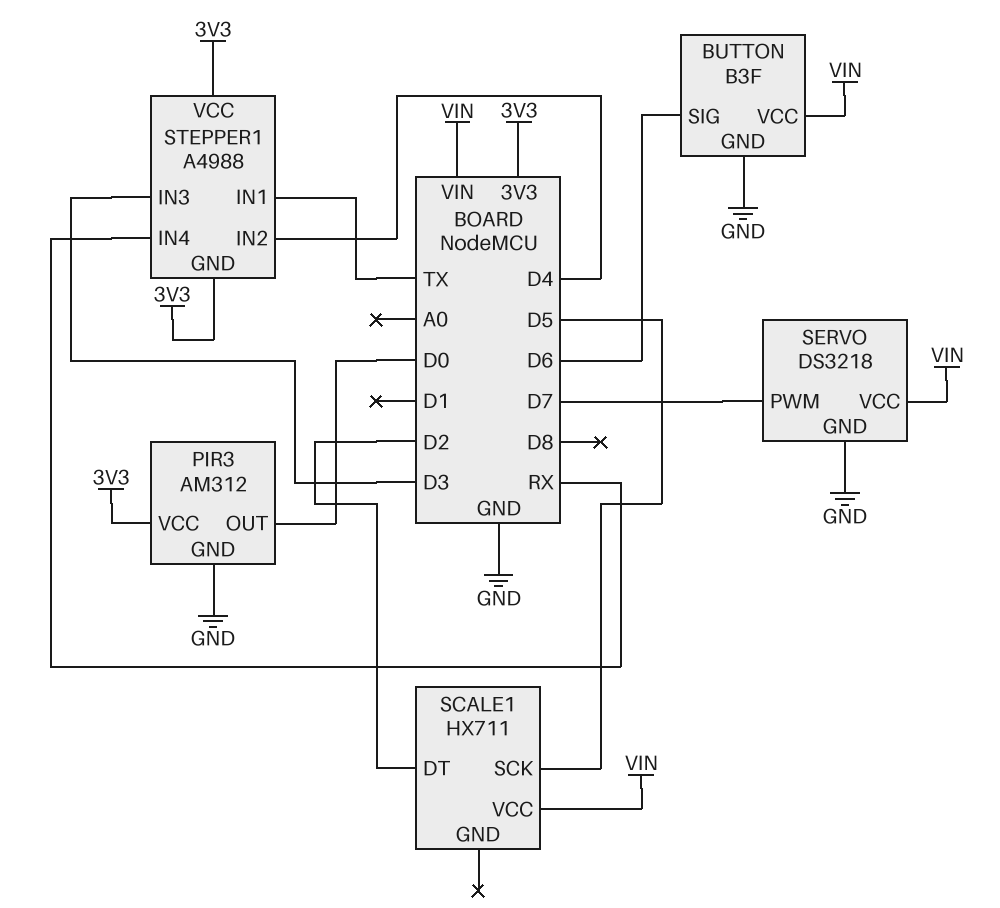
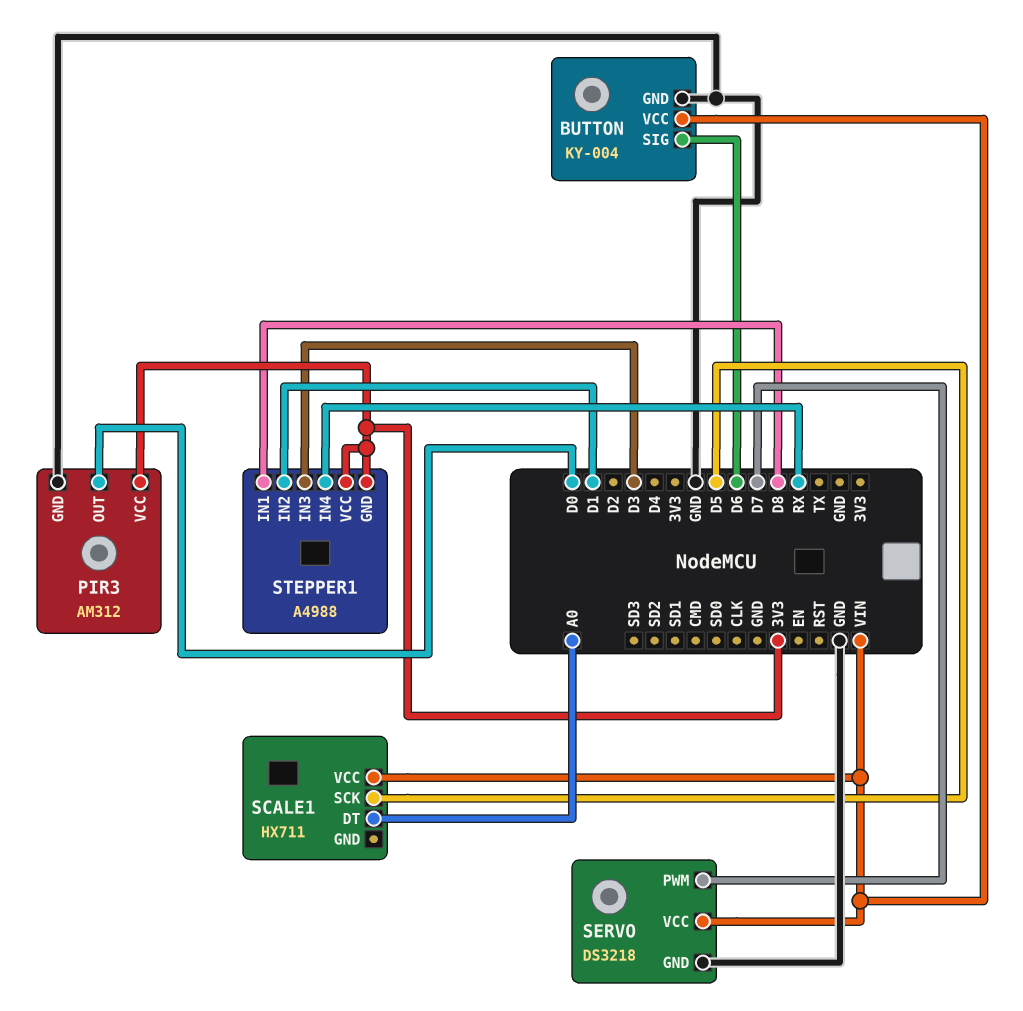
BUTTON: B3F -> KY-004
SCALE1 pin DT: D2 -> A0
STEPPER1 pin IN1: TX -> D8
STEPPER1 pin IN2: D4 -> D1

